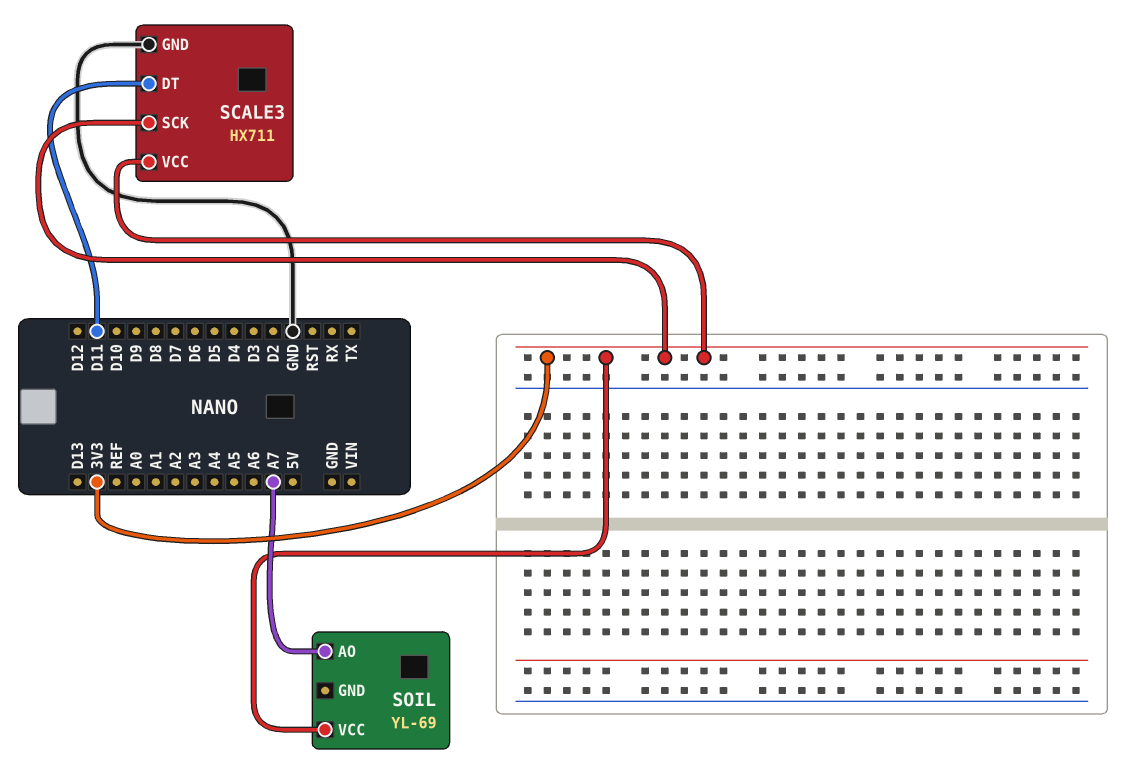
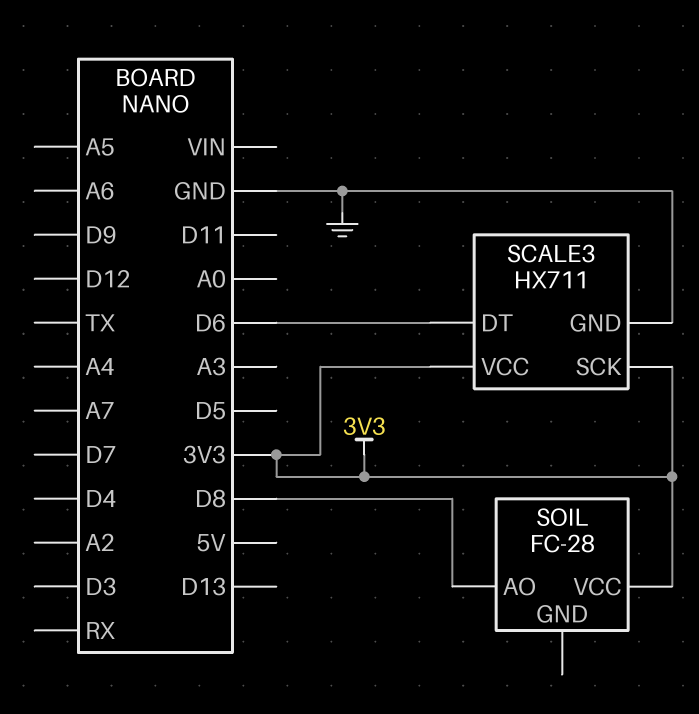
SCALE3 pin DT: D11 -> D6
SOIL: YL-69 -> FC-28
SOIL pin AO: A7 -> D8

